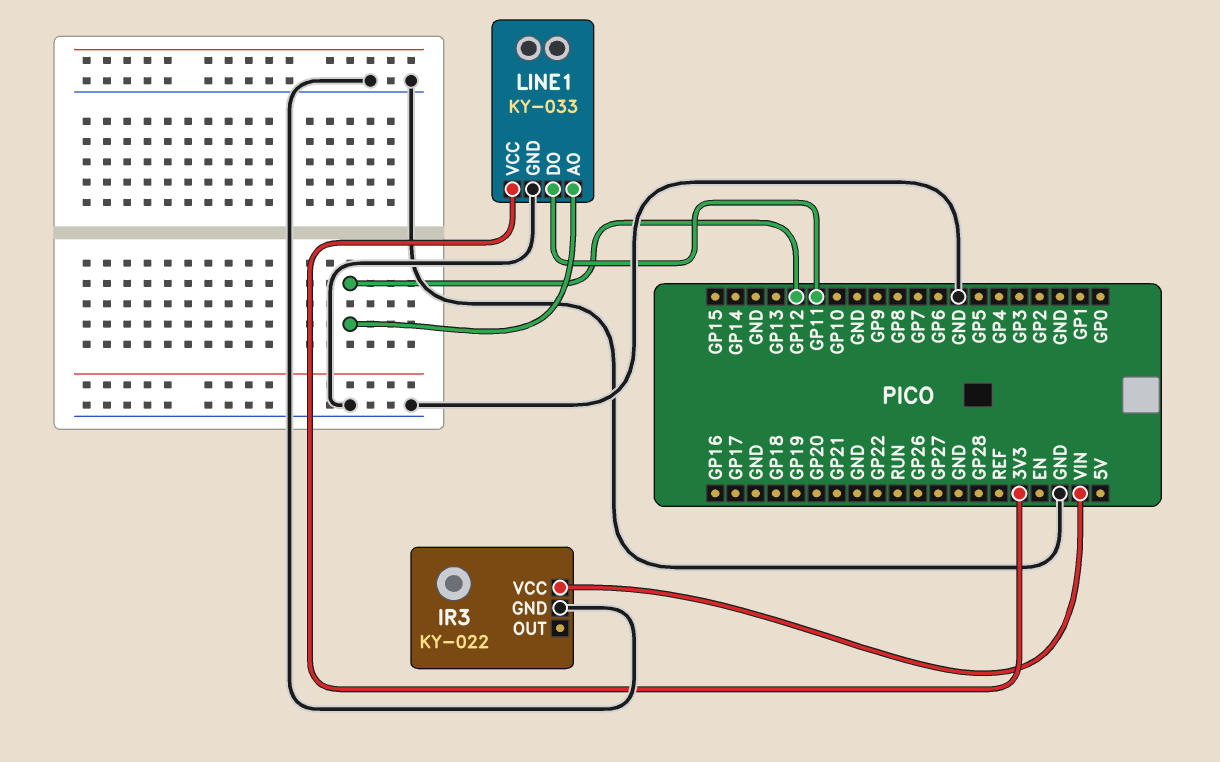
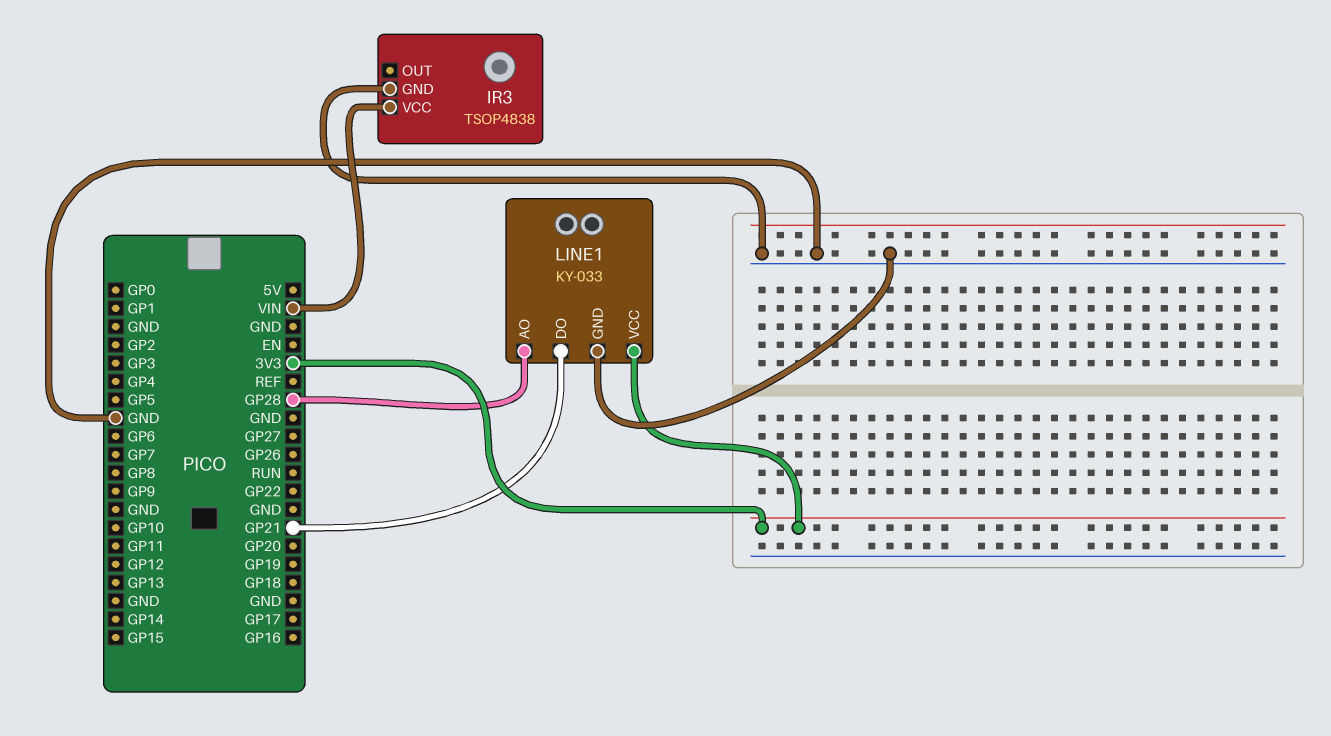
IR3: KY-022 -> TSOP4838
LINE1 pin AO: GP12 -> GP28
LINE1 pin DO: GP11 -> GP21

